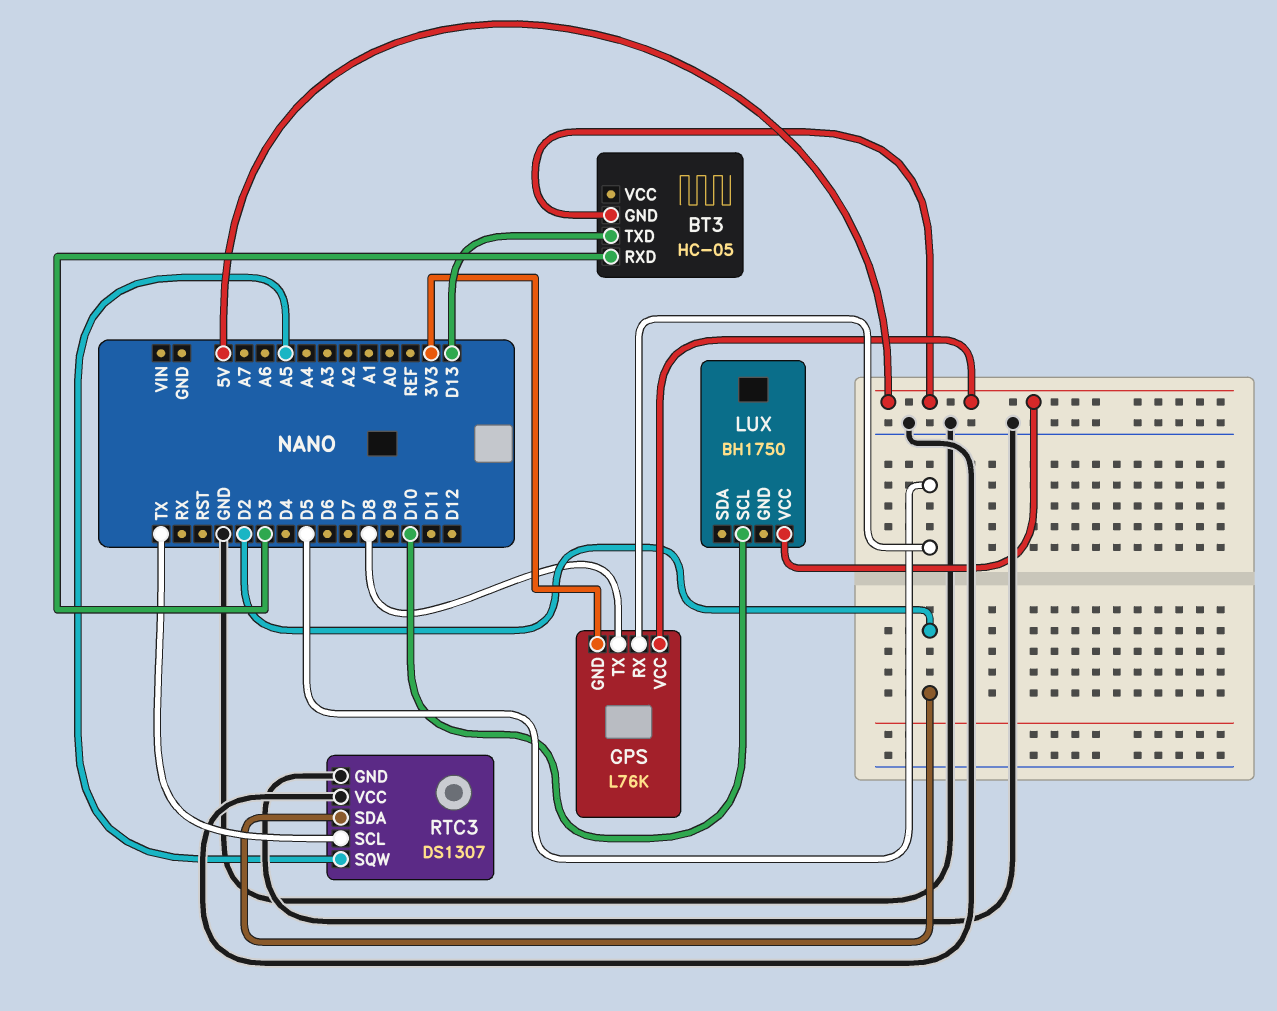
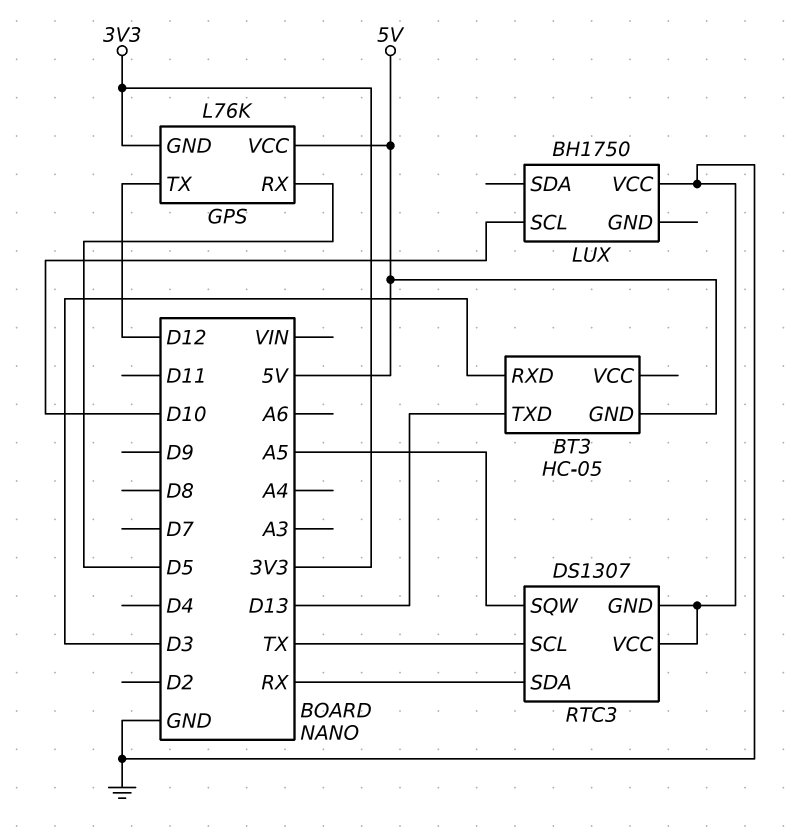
GPS pin TX: D8 -> D12
LUX pin VCC: 5V -> GND
RTC3 pin SDA: D2 -> RX

